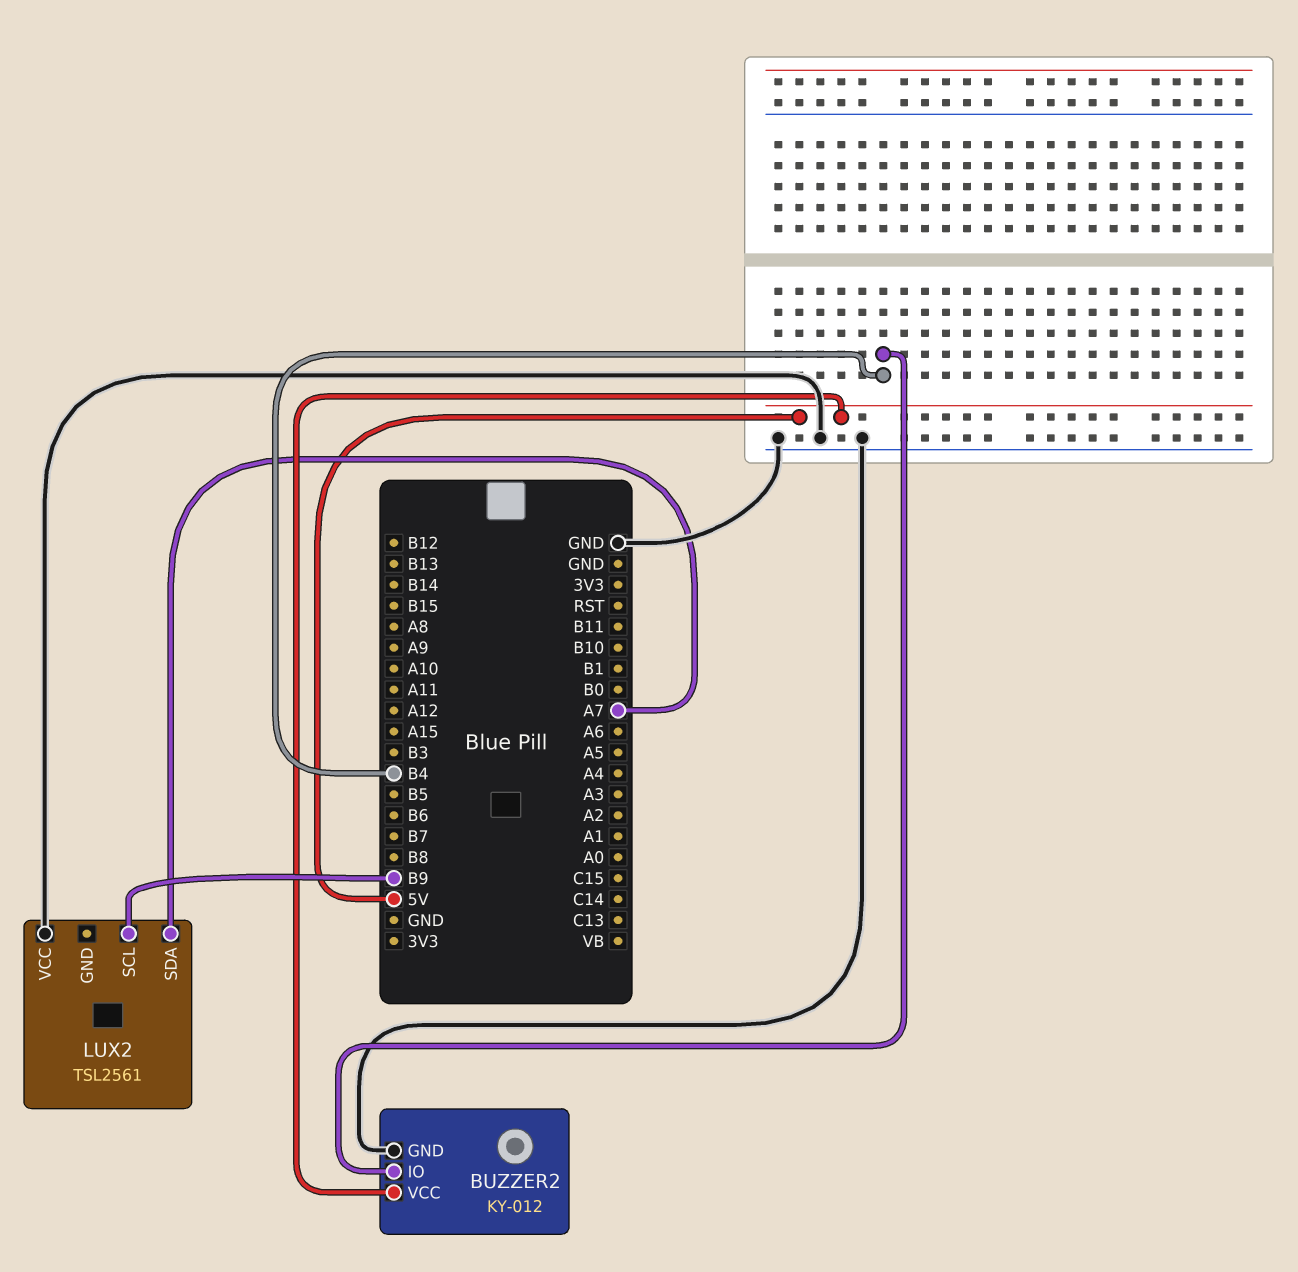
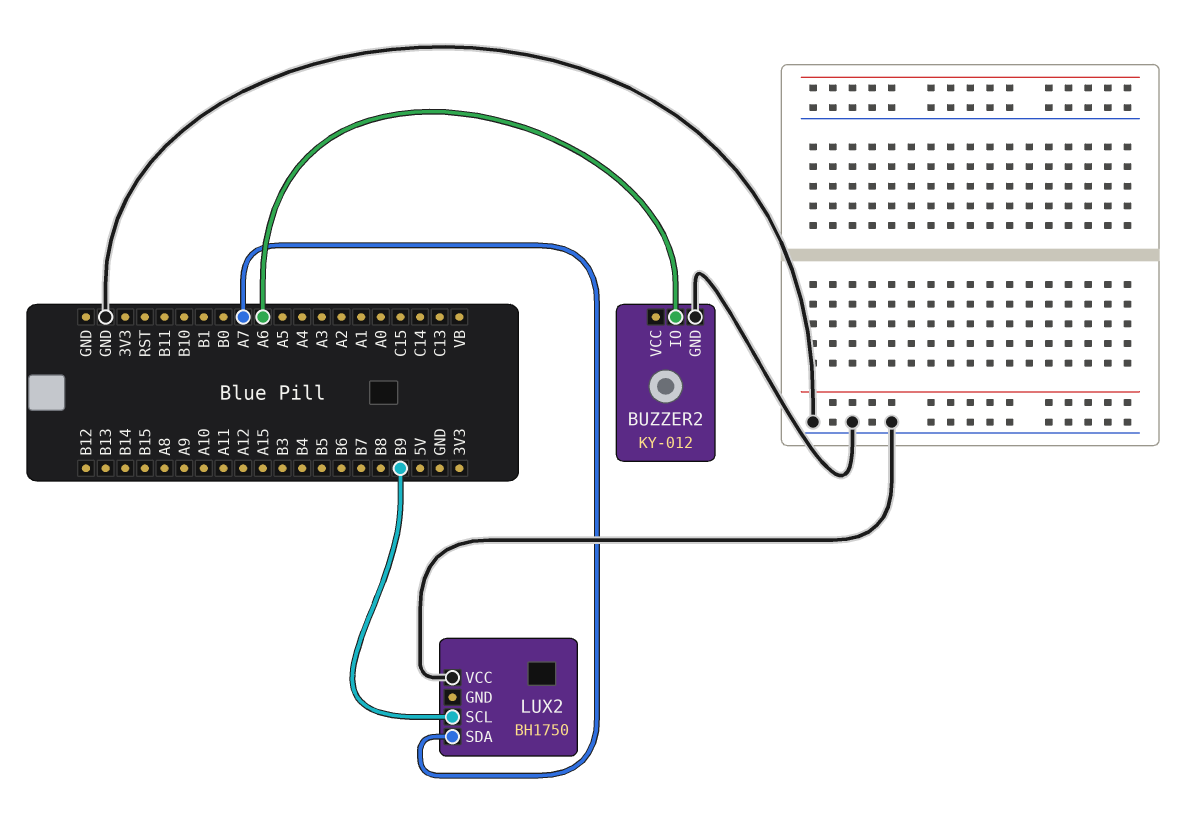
BUZZER2 pin IO: B4 -> A6
BUZZER2 pin VCC: 5V -> none
LUX2: TSL2561 -> BH1750

